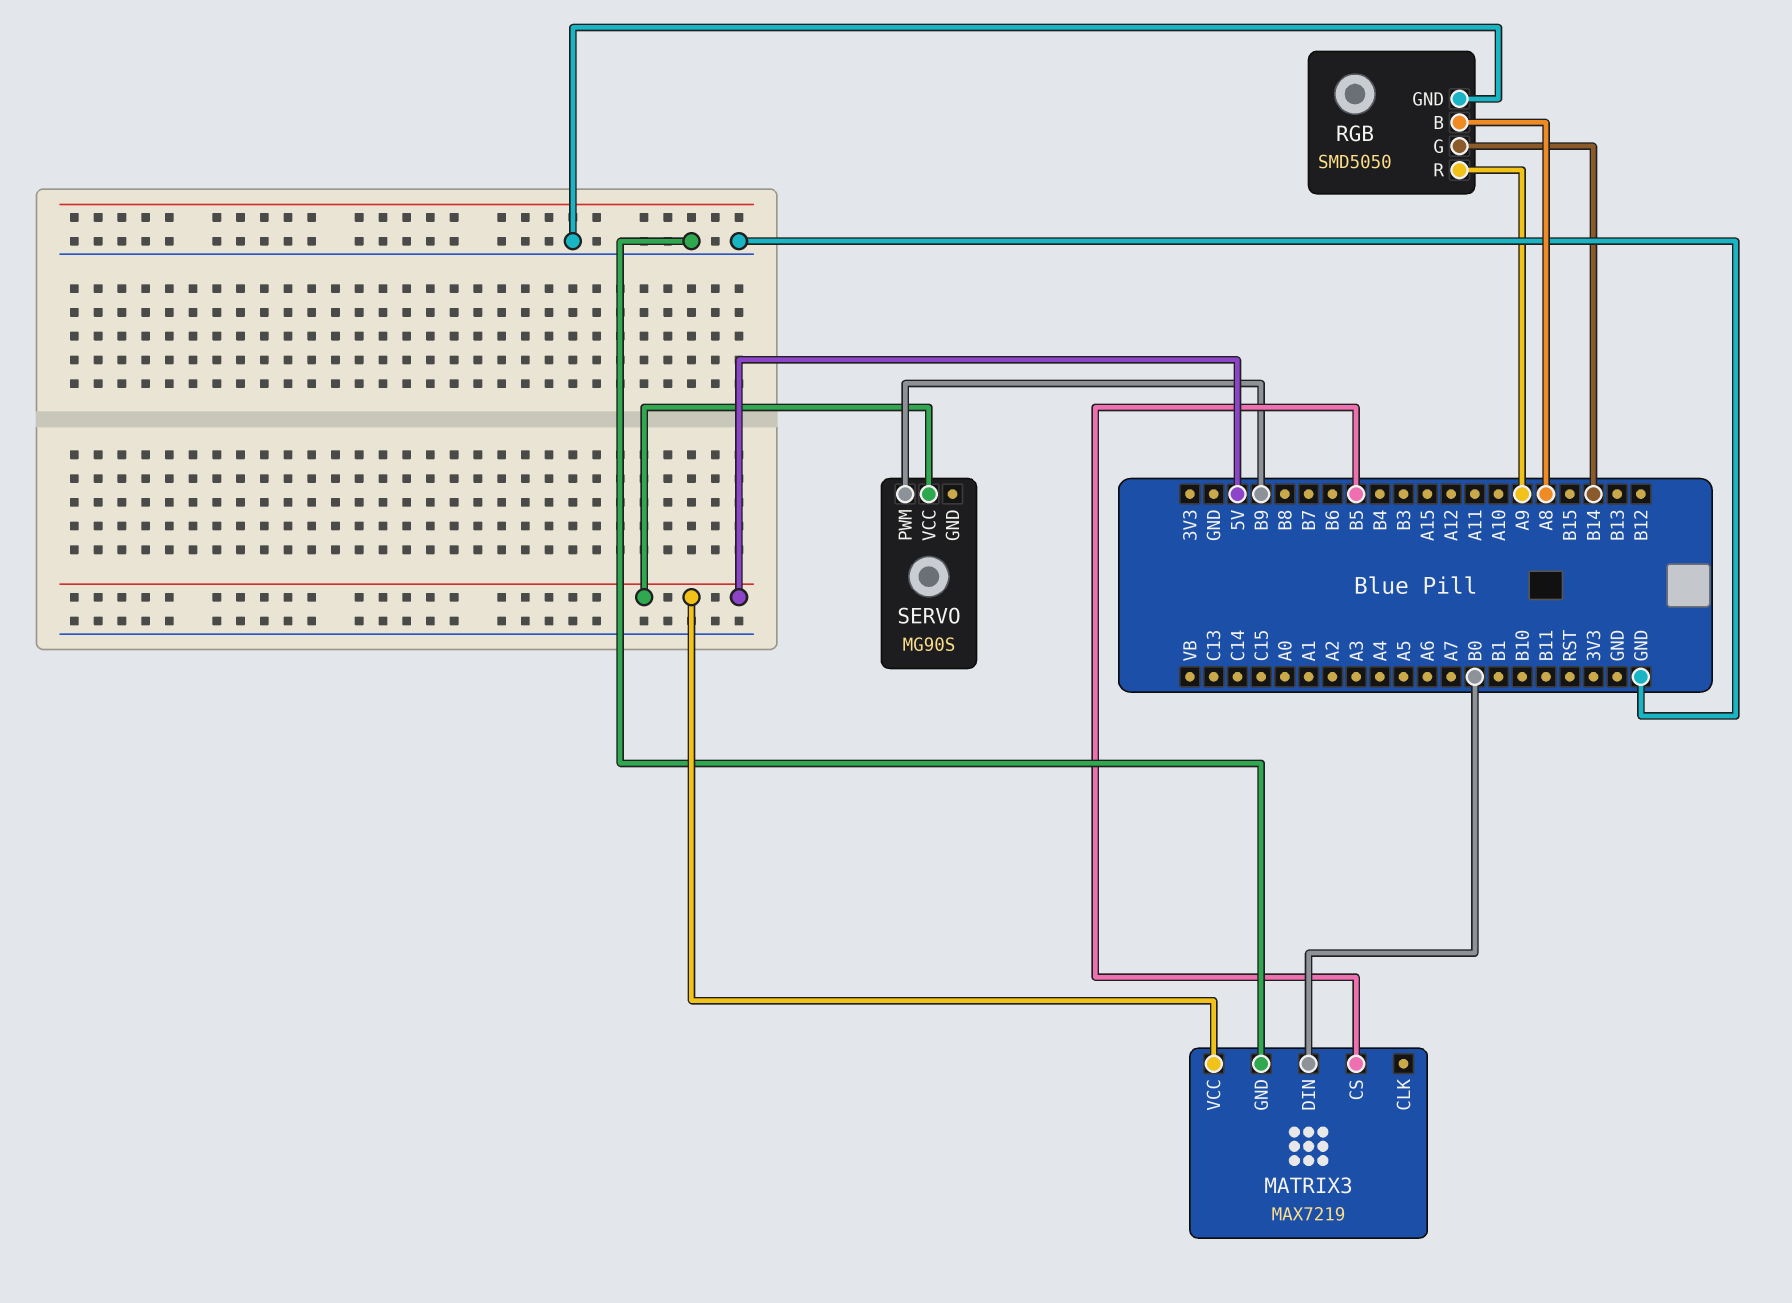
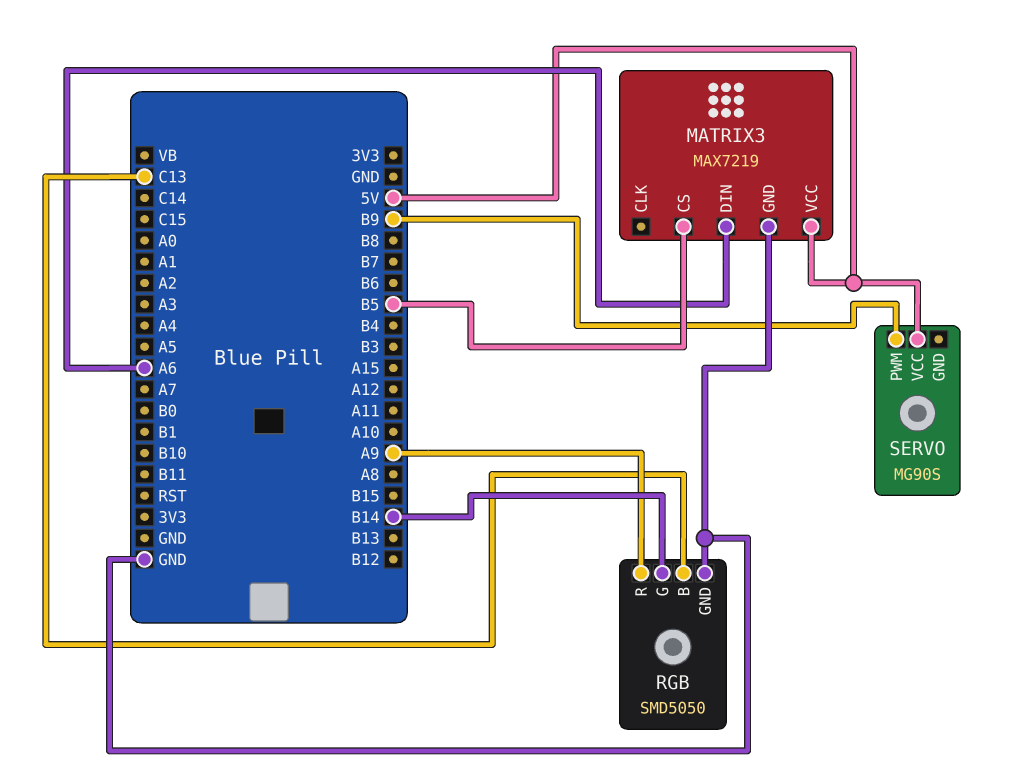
MATRIX3 pin DIN: B0 -> A6
RGB pin B: A8 -> C13

